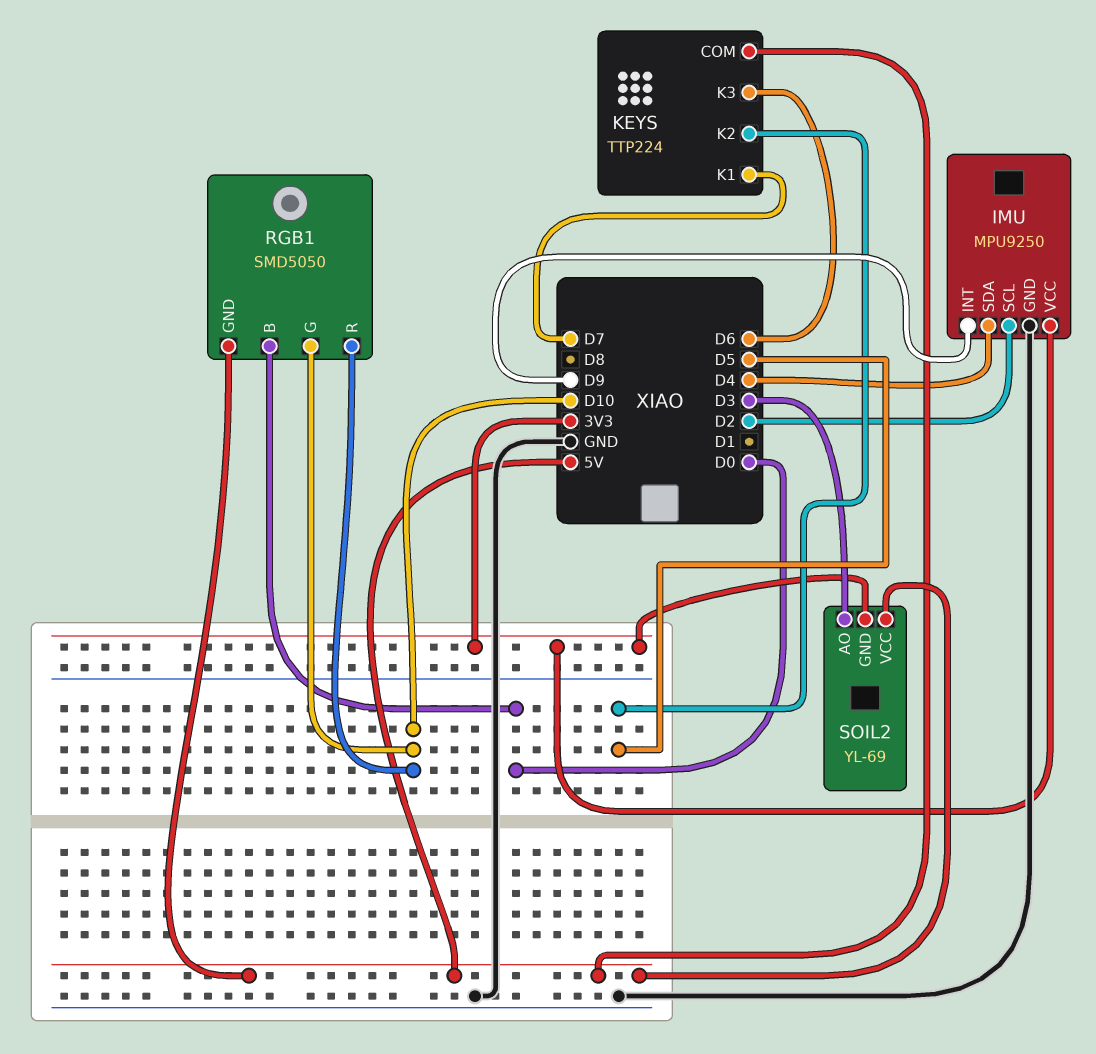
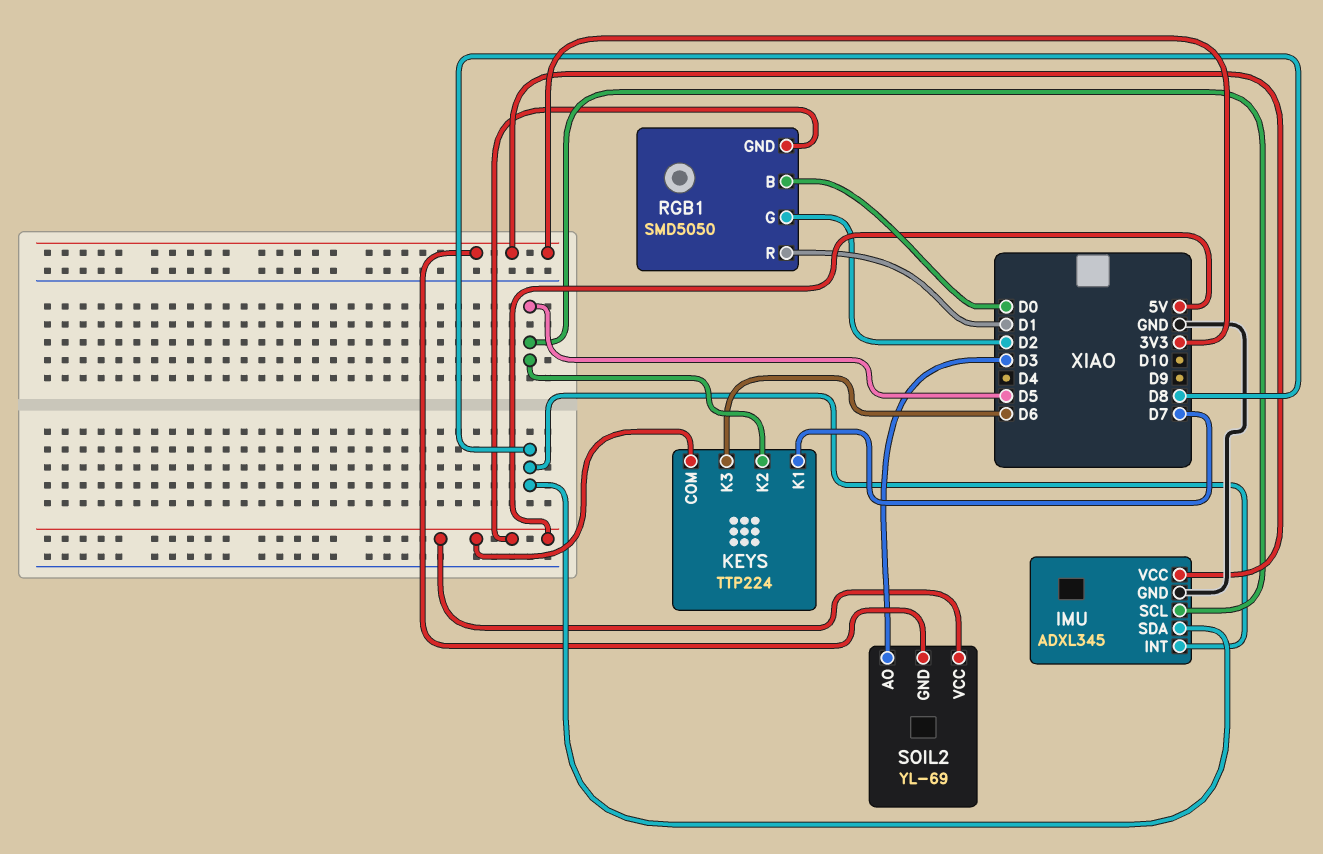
IMU: MPU9250 -> ADXL345
IMU pin INT: D9 -> D8
IMU pin SCL: D2 -> D5
IMU pin SDA: D4 -> D8
RGB1 pin G: D10 -> D2
RGB1 pin R: D10 -> D1

